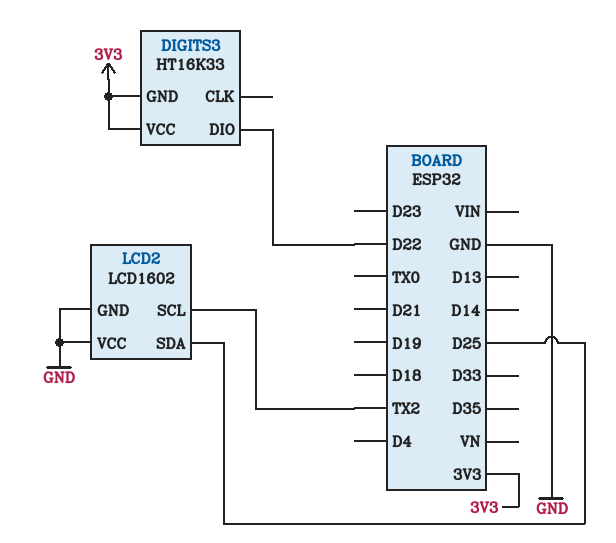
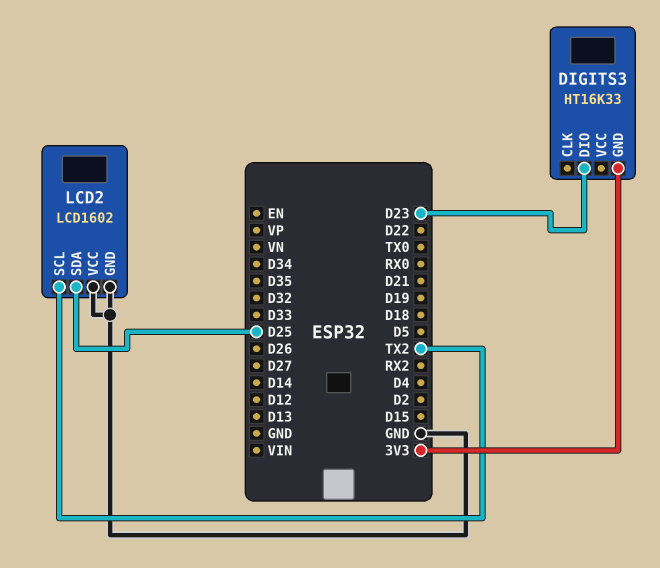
DIGITS3 pin DIO: D22 -> D23
DIGITS3 pin VCC: 3V3 -> none

